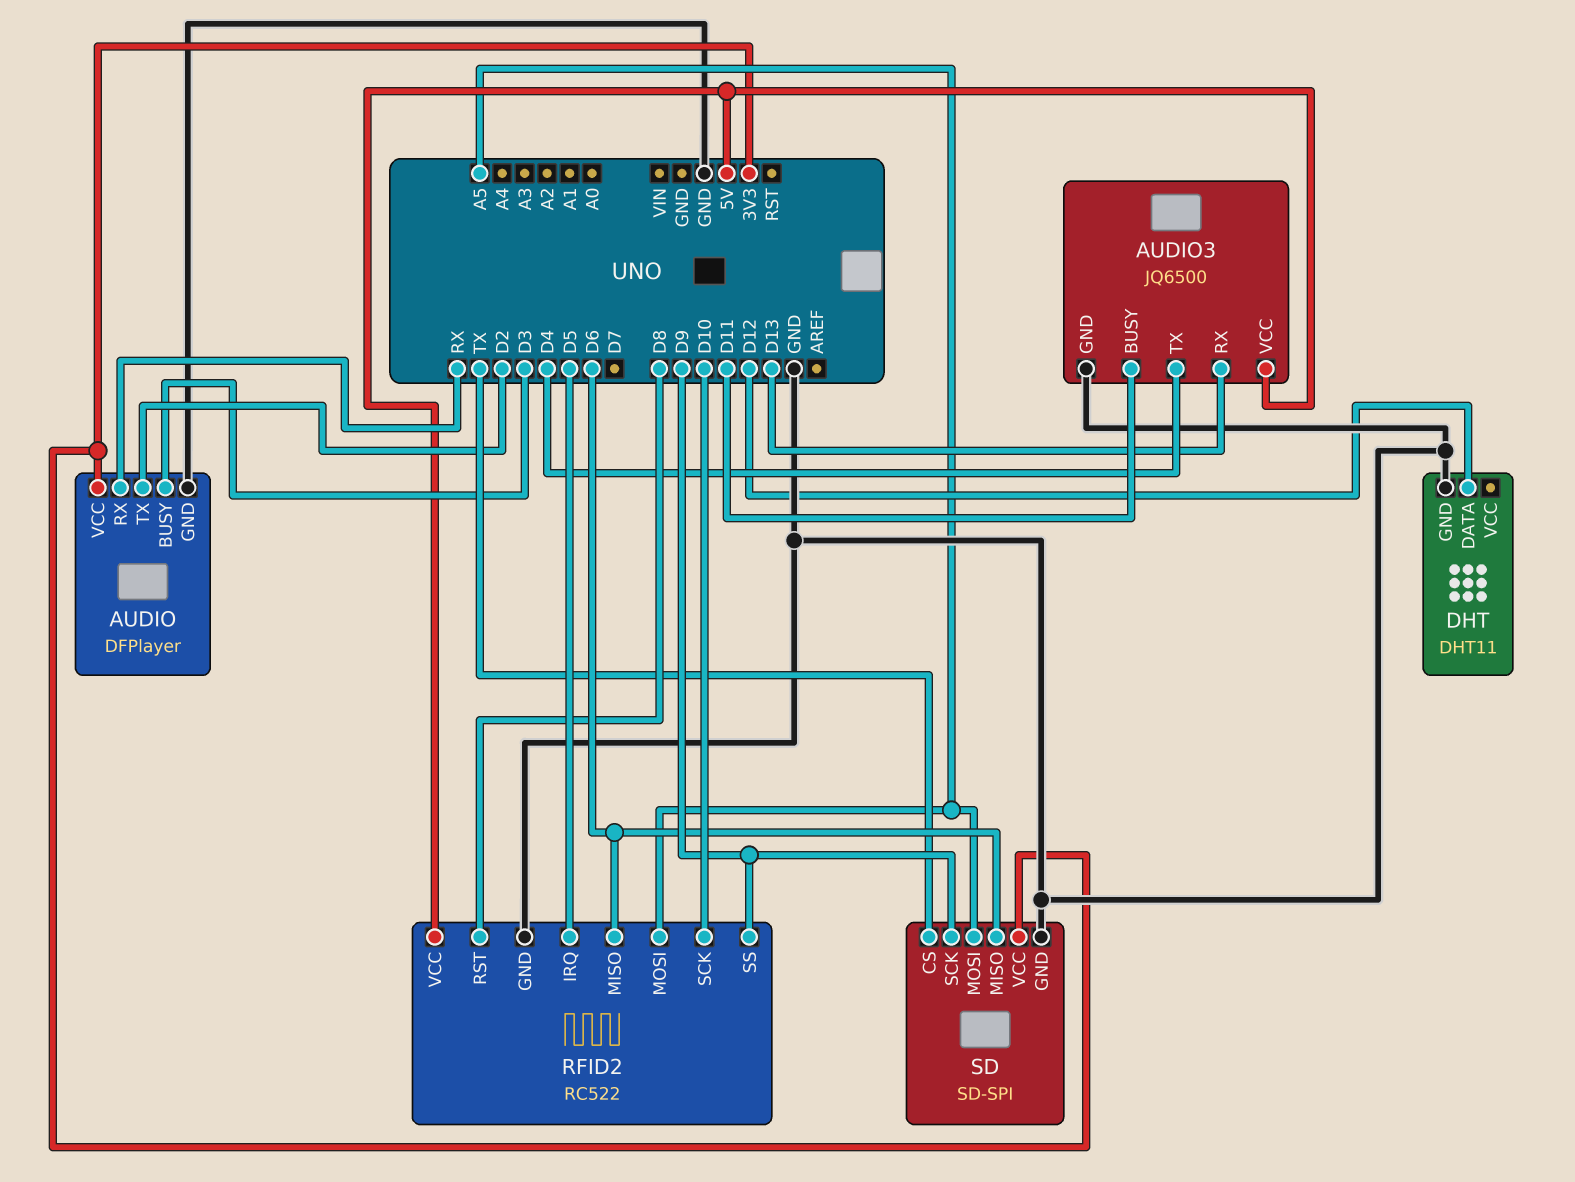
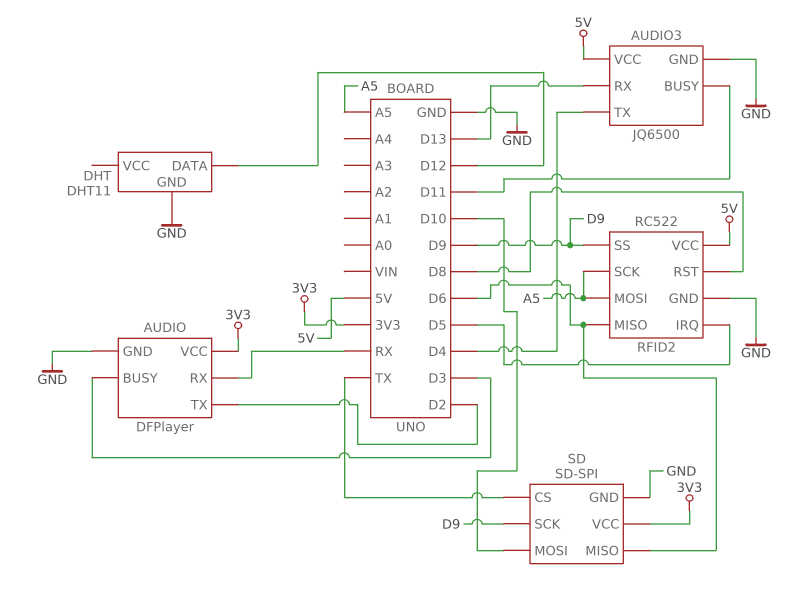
RFID2 pin SCK: D10 -> A5
SD pin MOSI: A5 -> D10

